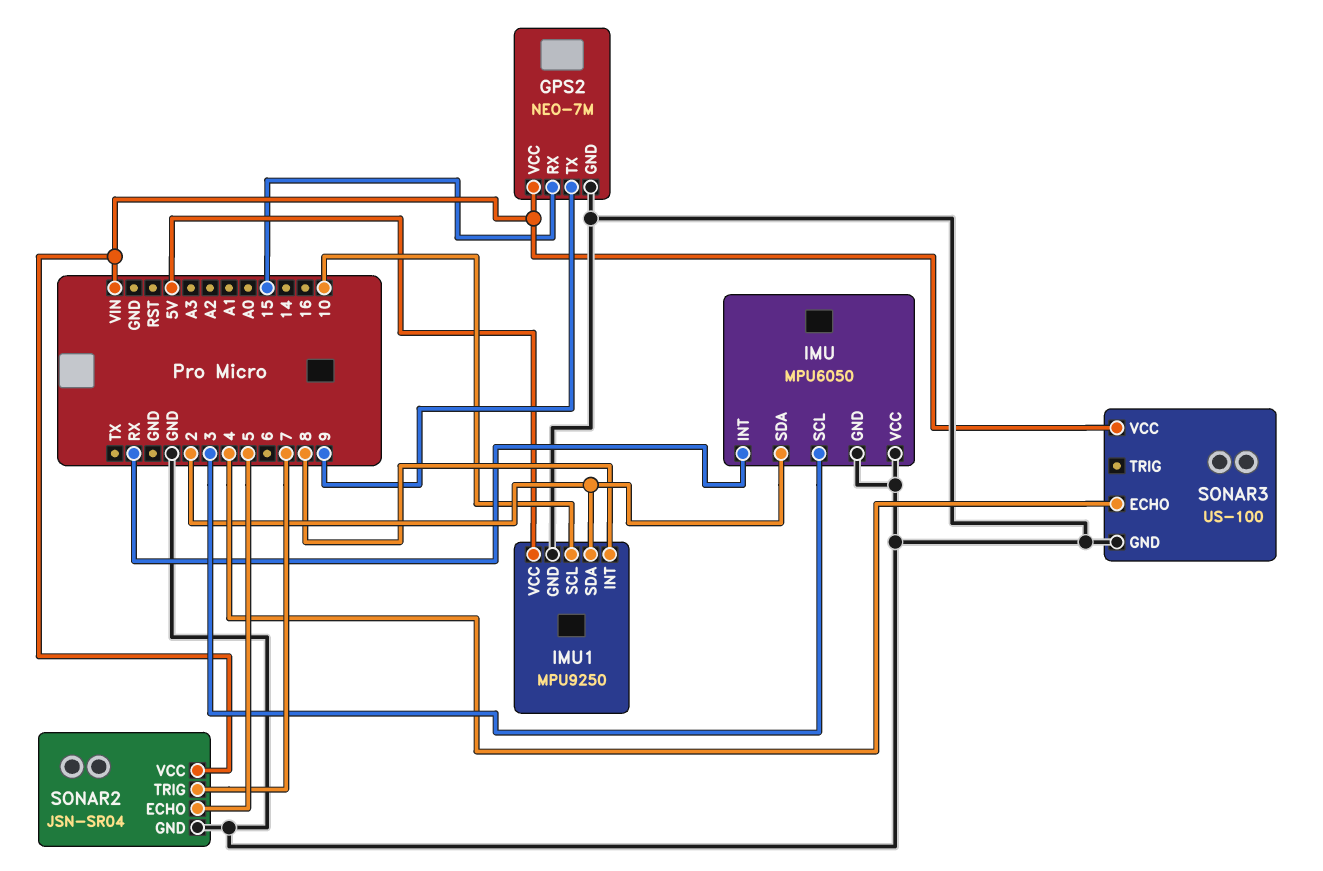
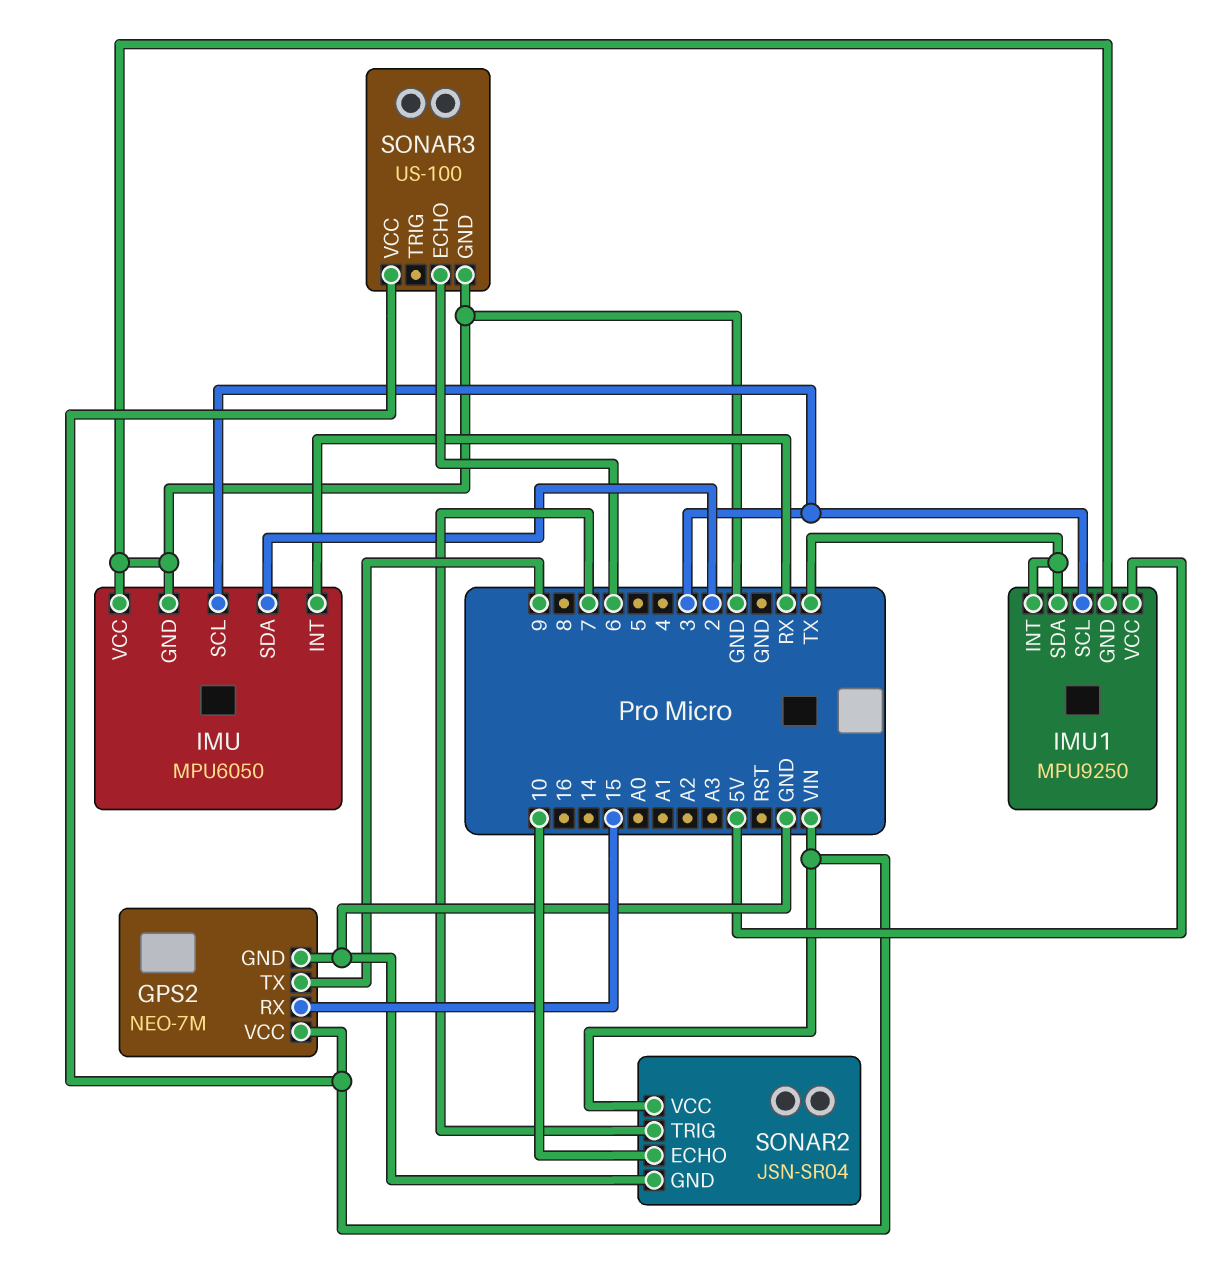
IMU1 pin INT: 8 -> TX
IMU1 pin SCL: 10 -> 3
IMU1 pin SDA: 2 -> TX
SONAR2 pin ECHO: 5 -> 10
SONAR3 pin ECHO: 4 -> 6

